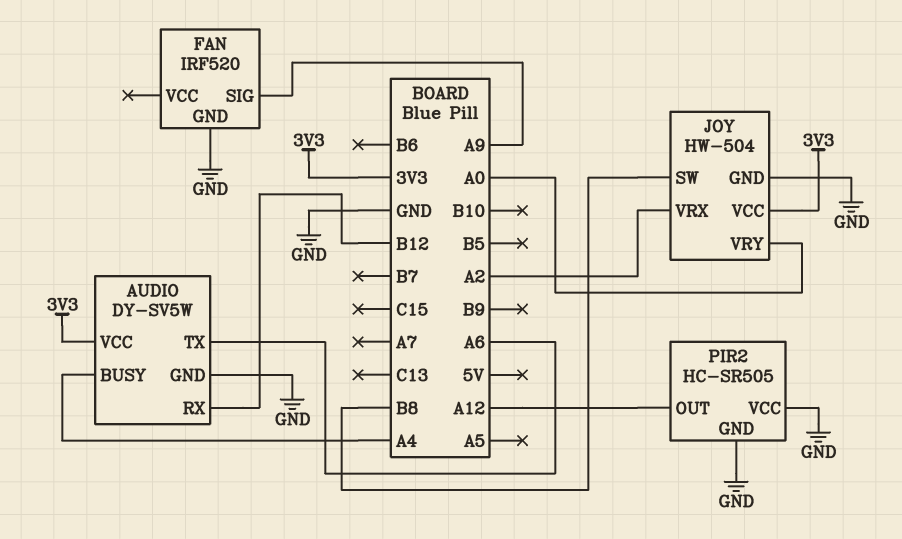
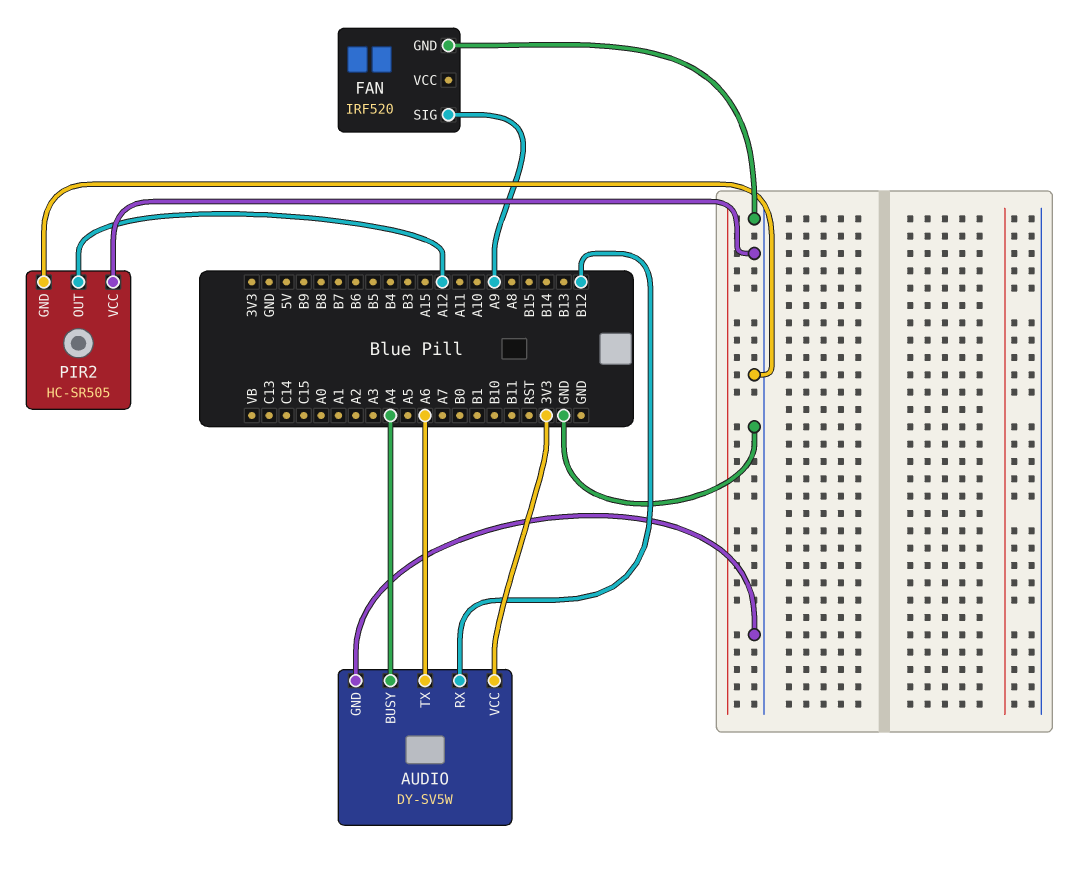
JOY: HW-504 -> none
JOY pin GND: GND -> none
JOY pin SW: B8 -> none
JOY pin VCC: 3V3 -> none
JOY pin VRX: A2 -> none
JOY pin VRY: A0 -> none

